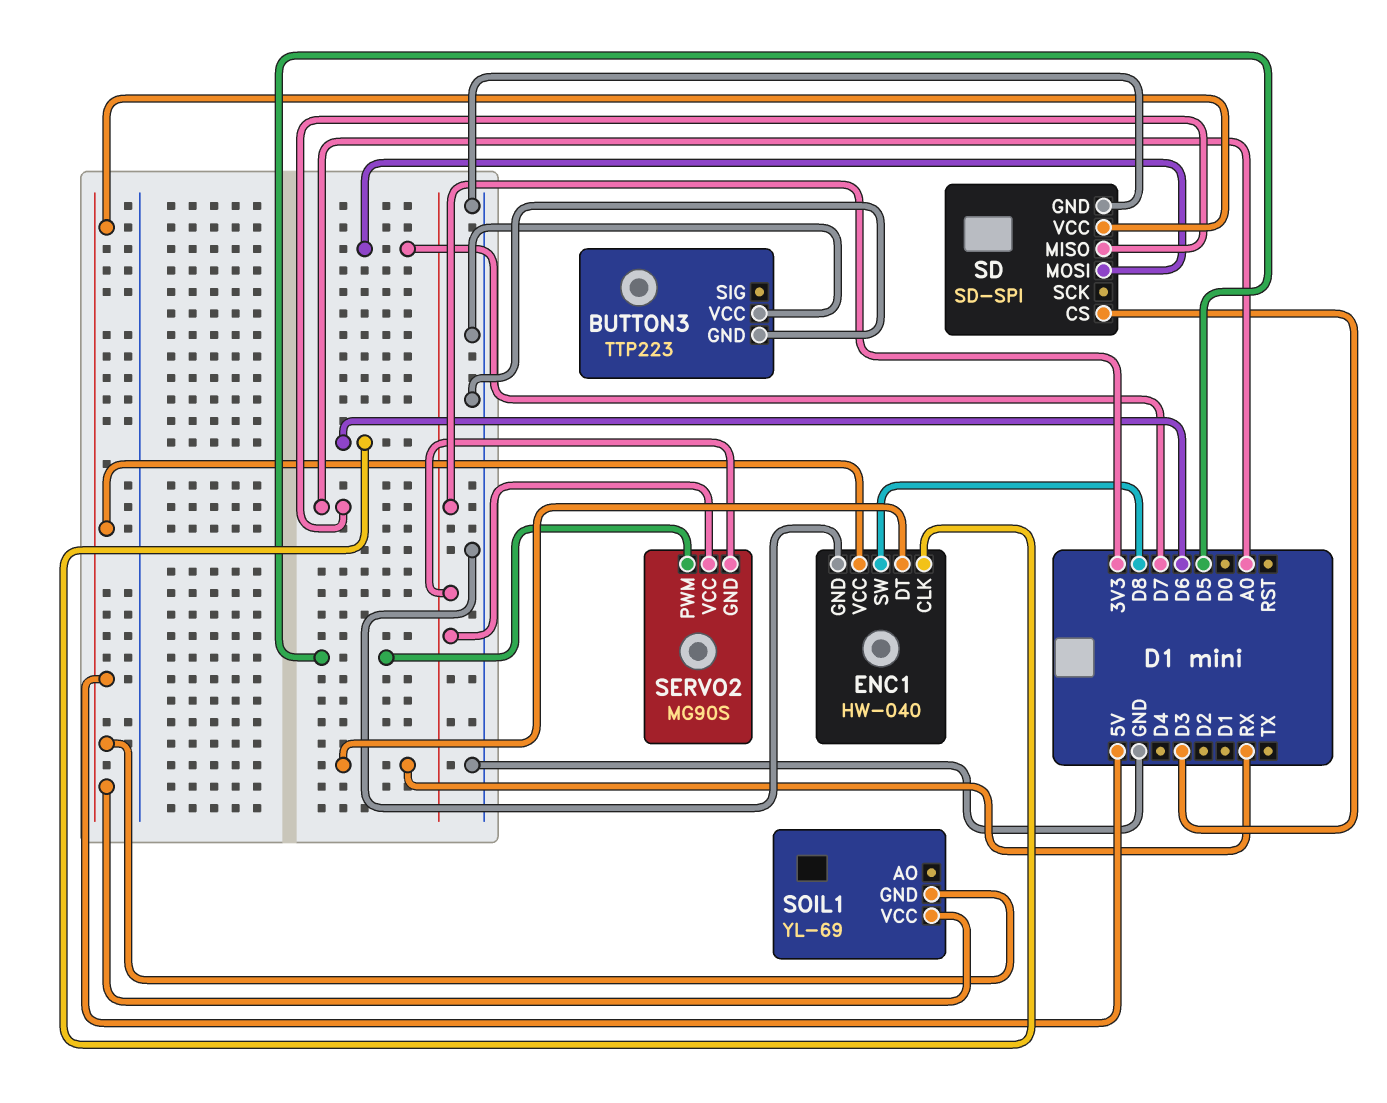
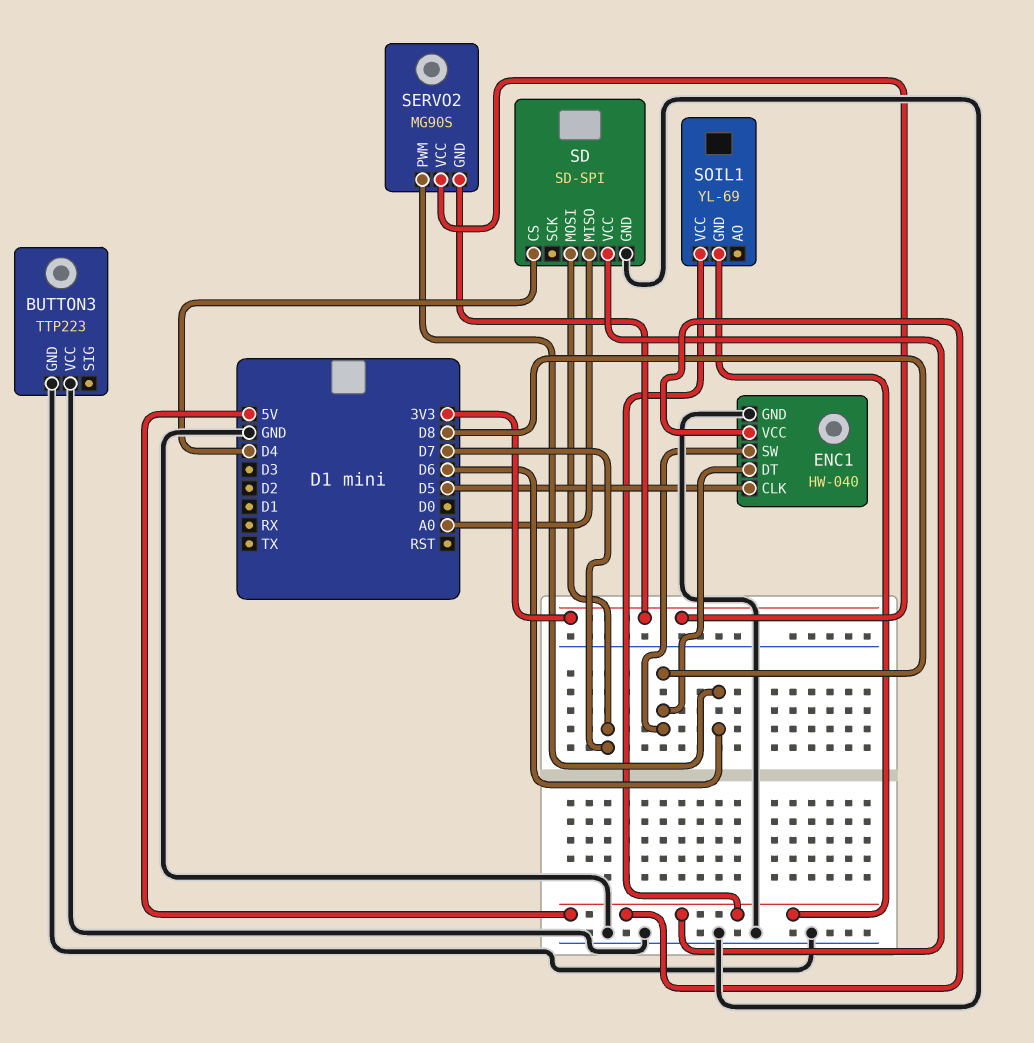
ENC1 pin CLK: D6 -> D5
ENC1 pin DT: RX -> D8
SD pin CS: D3 -> D4
SERVO2 pin PWM: D5 -> D6

